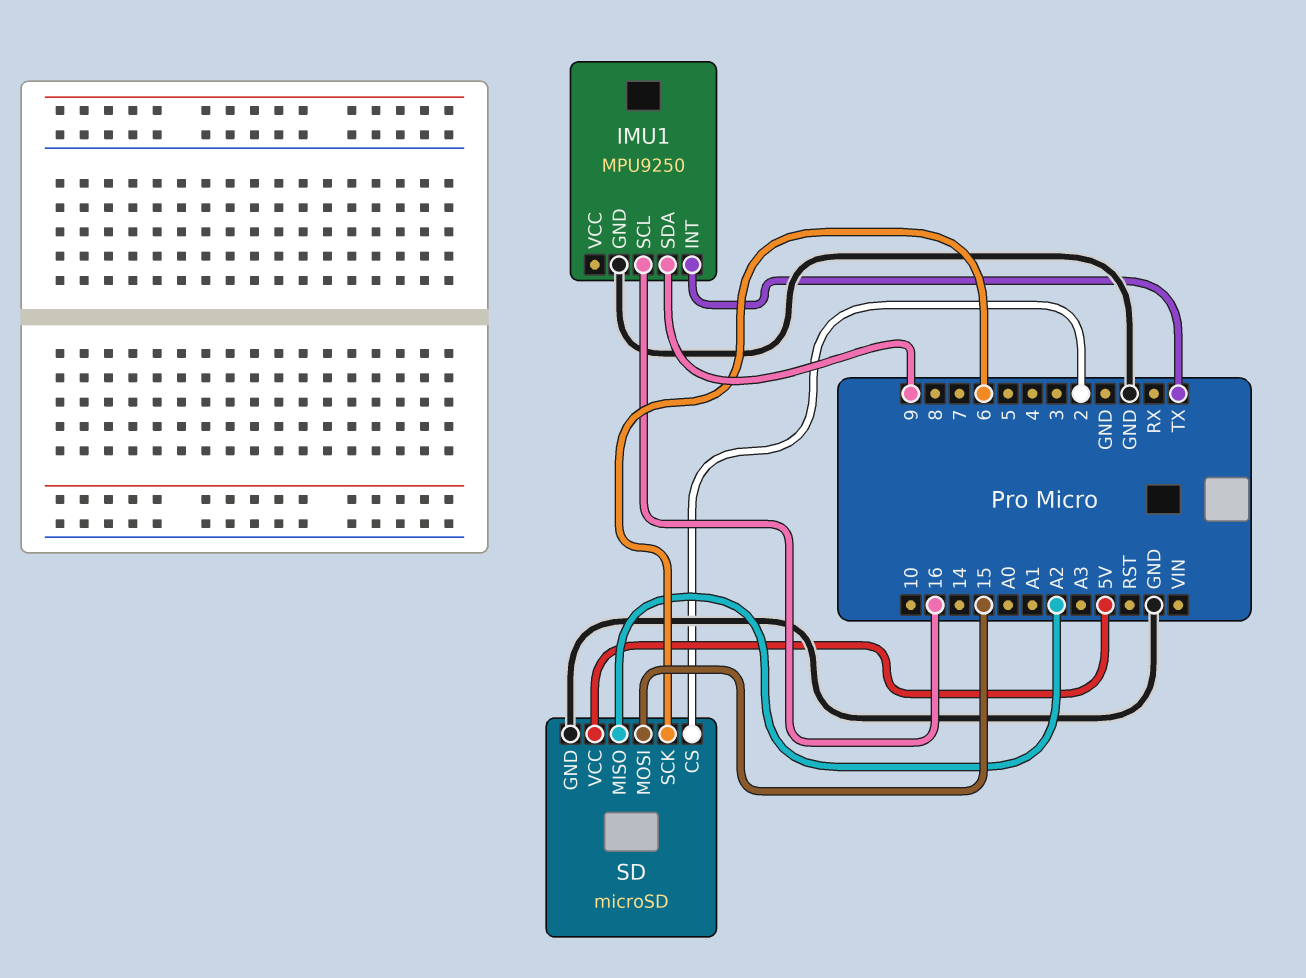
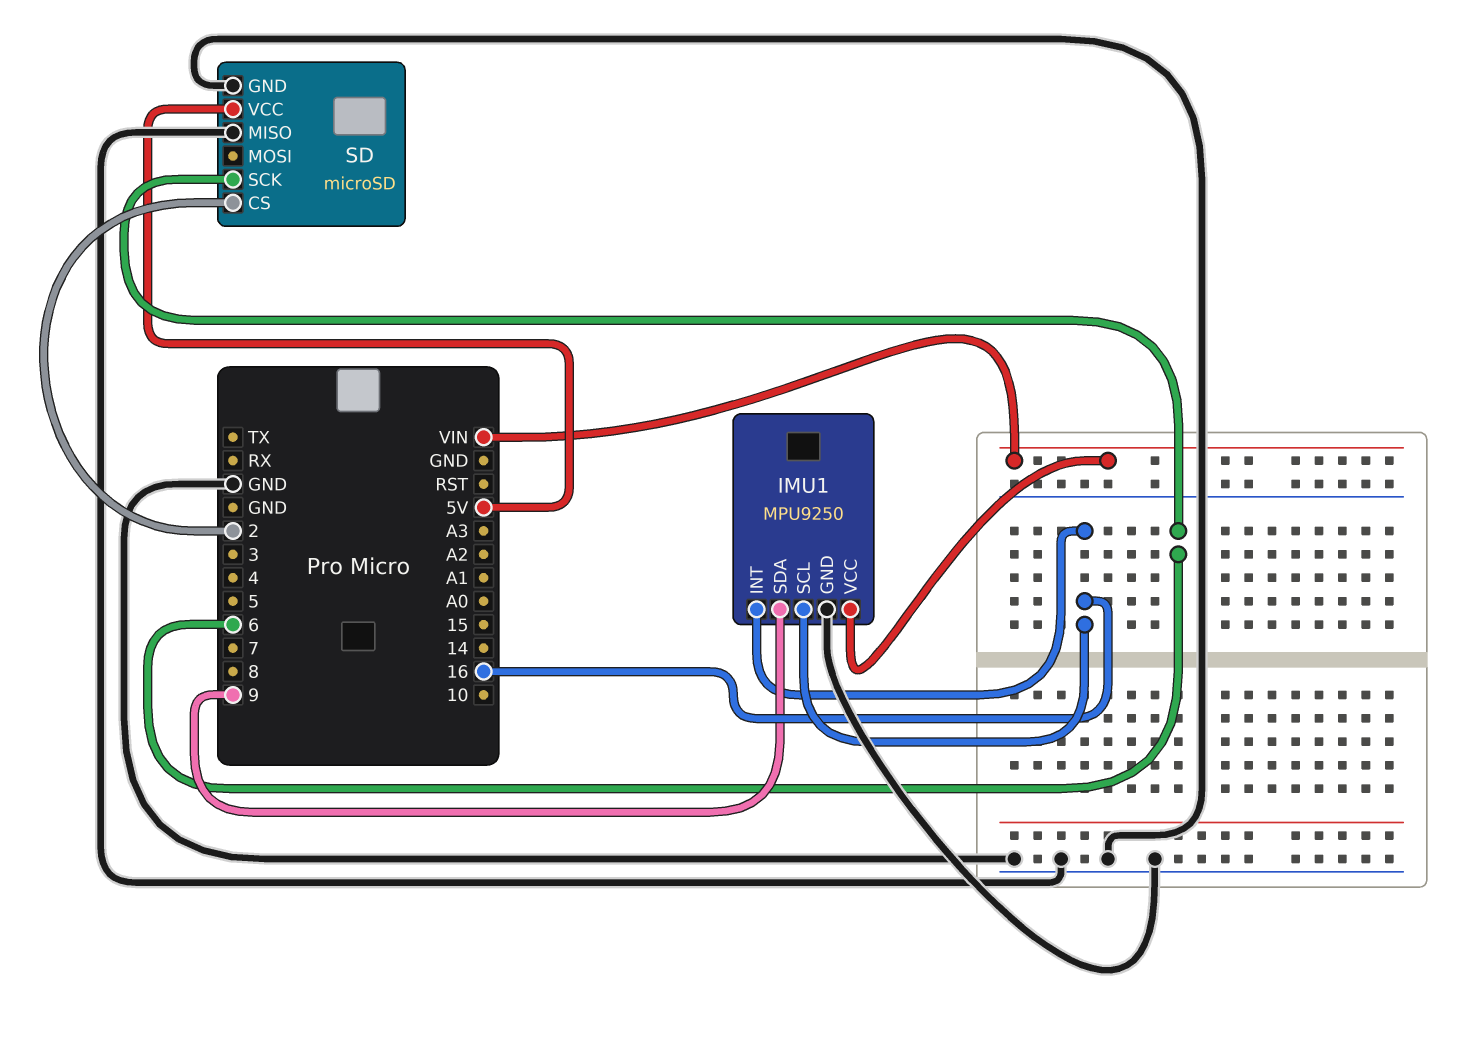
IMU1 pin INT: TX -> 16
IMU1 pin VCC: none -> VIN
SD pin MISO: A2 -> GND
SD pin MOSI: 15 -> none

